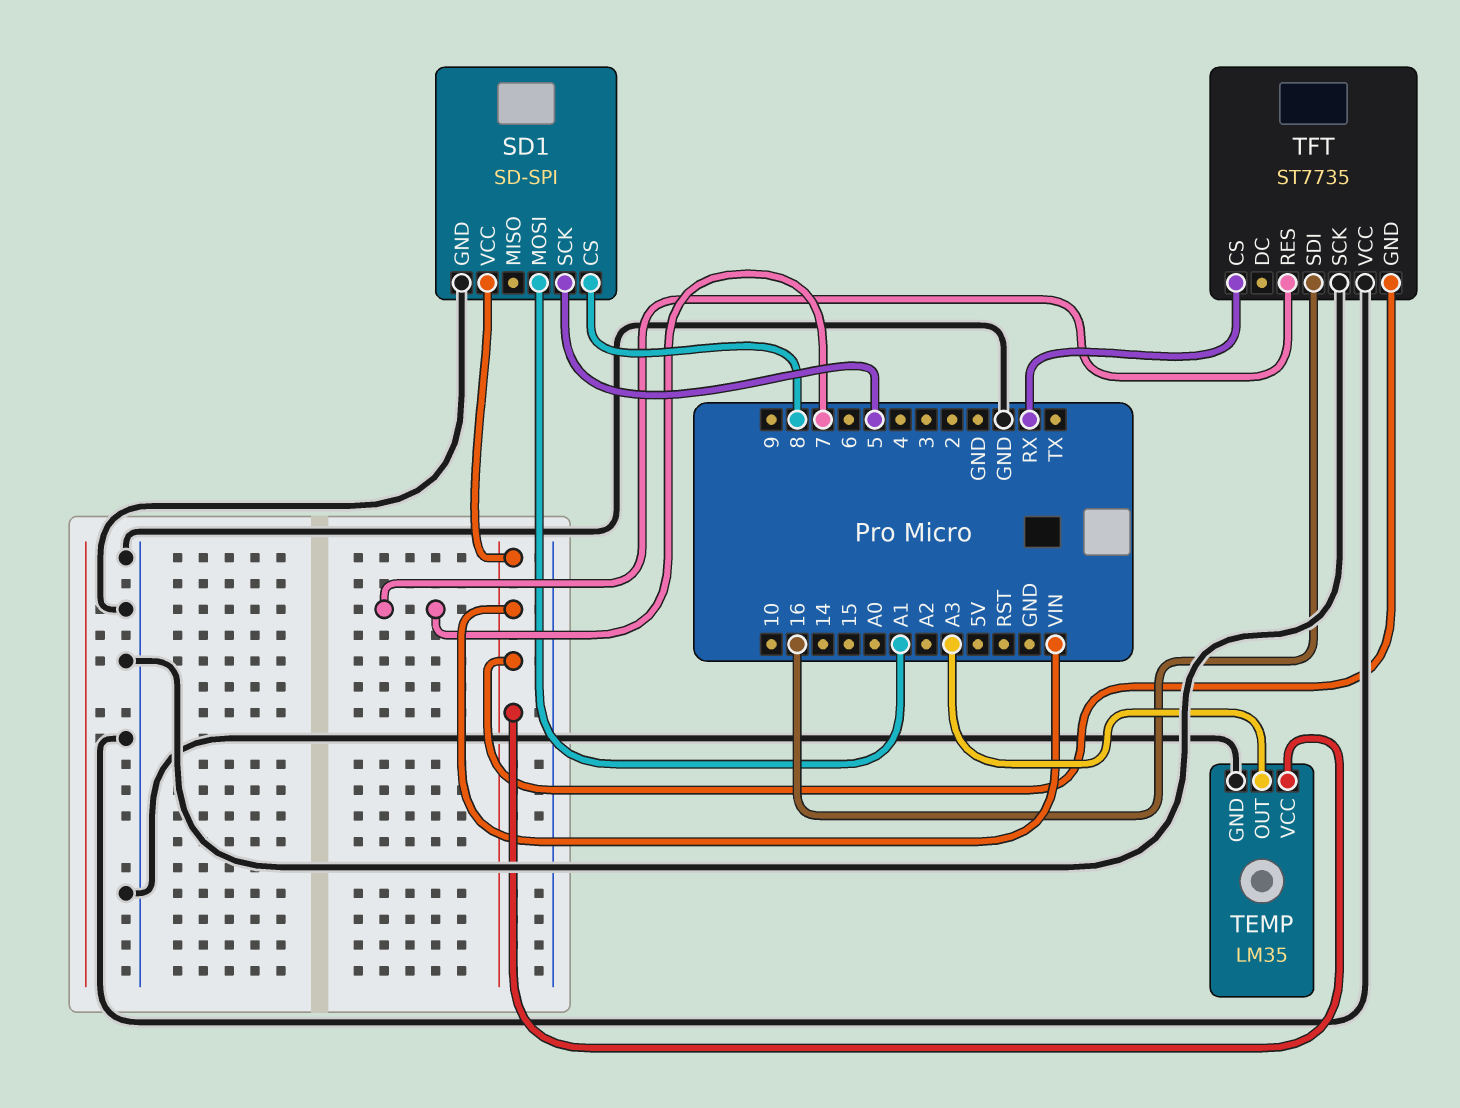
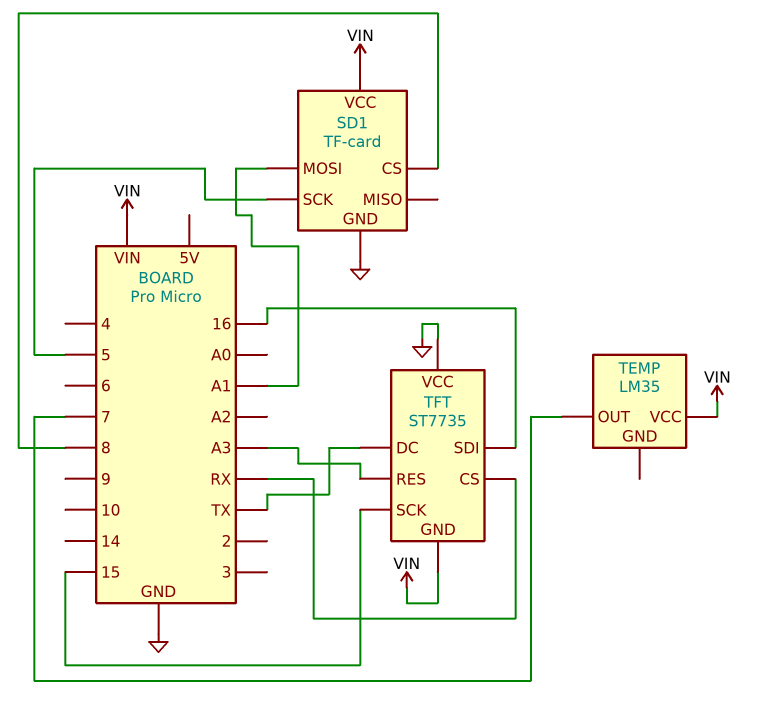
SD1: SD-SPI -> TF-card
TEMP pin GND: GND -> none
TEMP pin OUT: A3 -> 7
TFT pin DC: none -> TX
TFT pin RES: 7 -> A3
TFT pin SCK: GND -> 15

